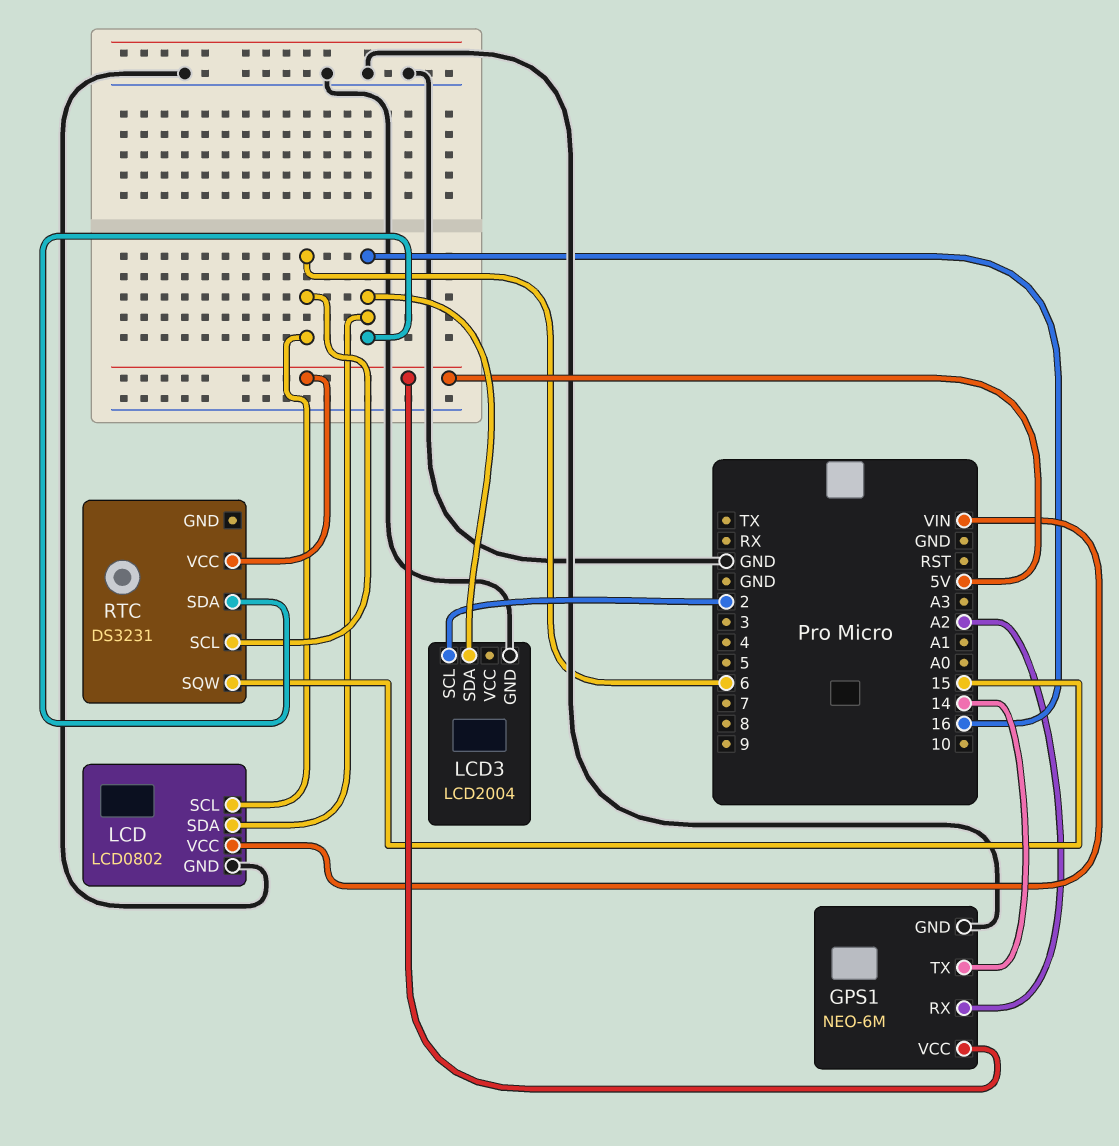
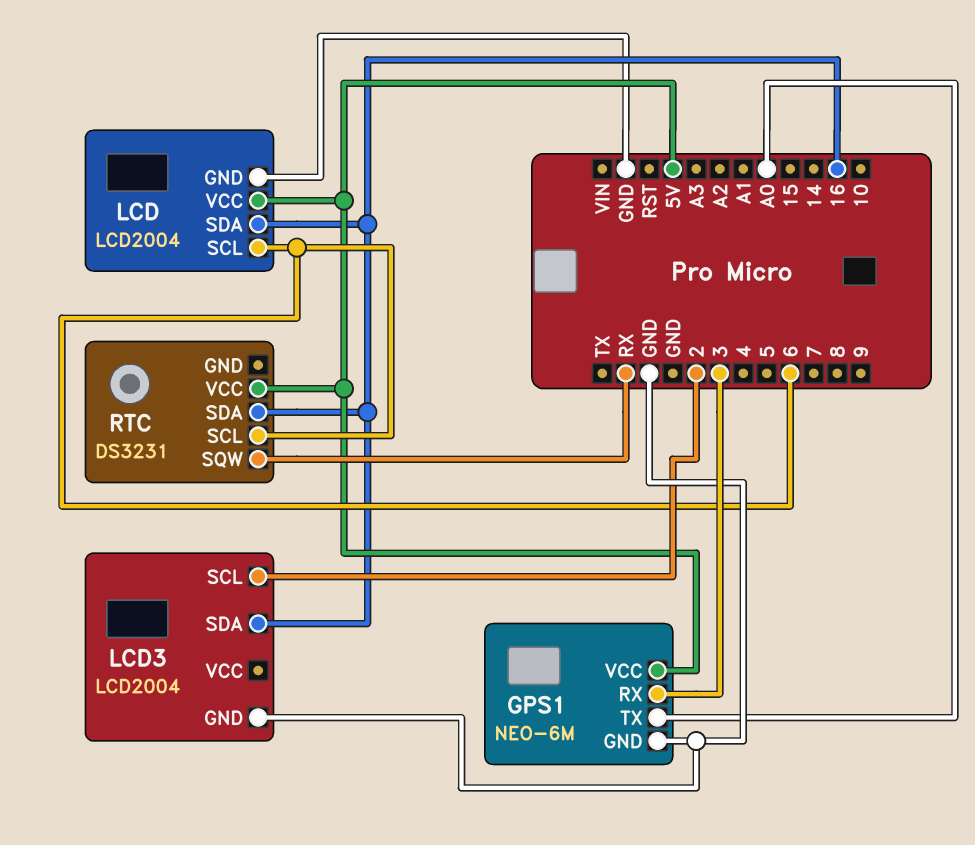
GPS1 pin RX: A2 -> 3
GPS1 pin TX: 14 -> A0
LCD: LCD0802 -> LCD2004
LCD pin VCC: VIN -> 5V
RTC pin SQW: 15 -> RX

